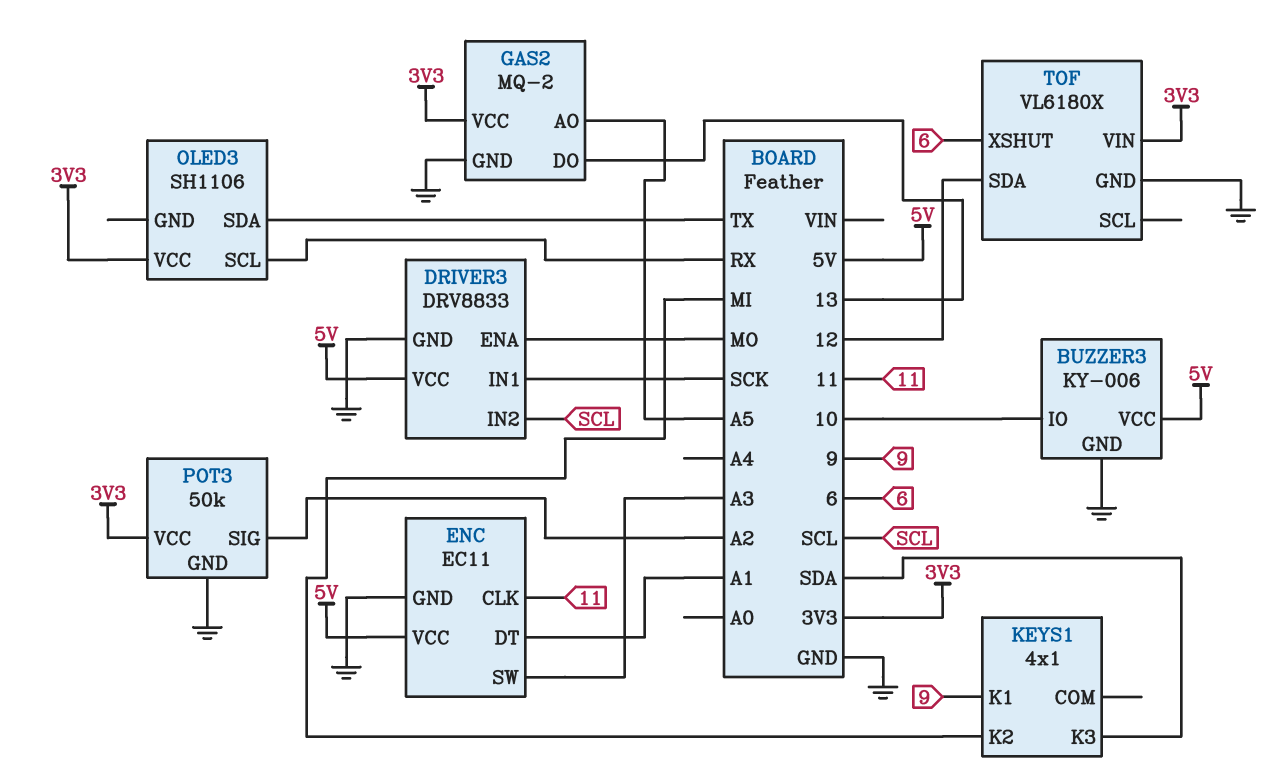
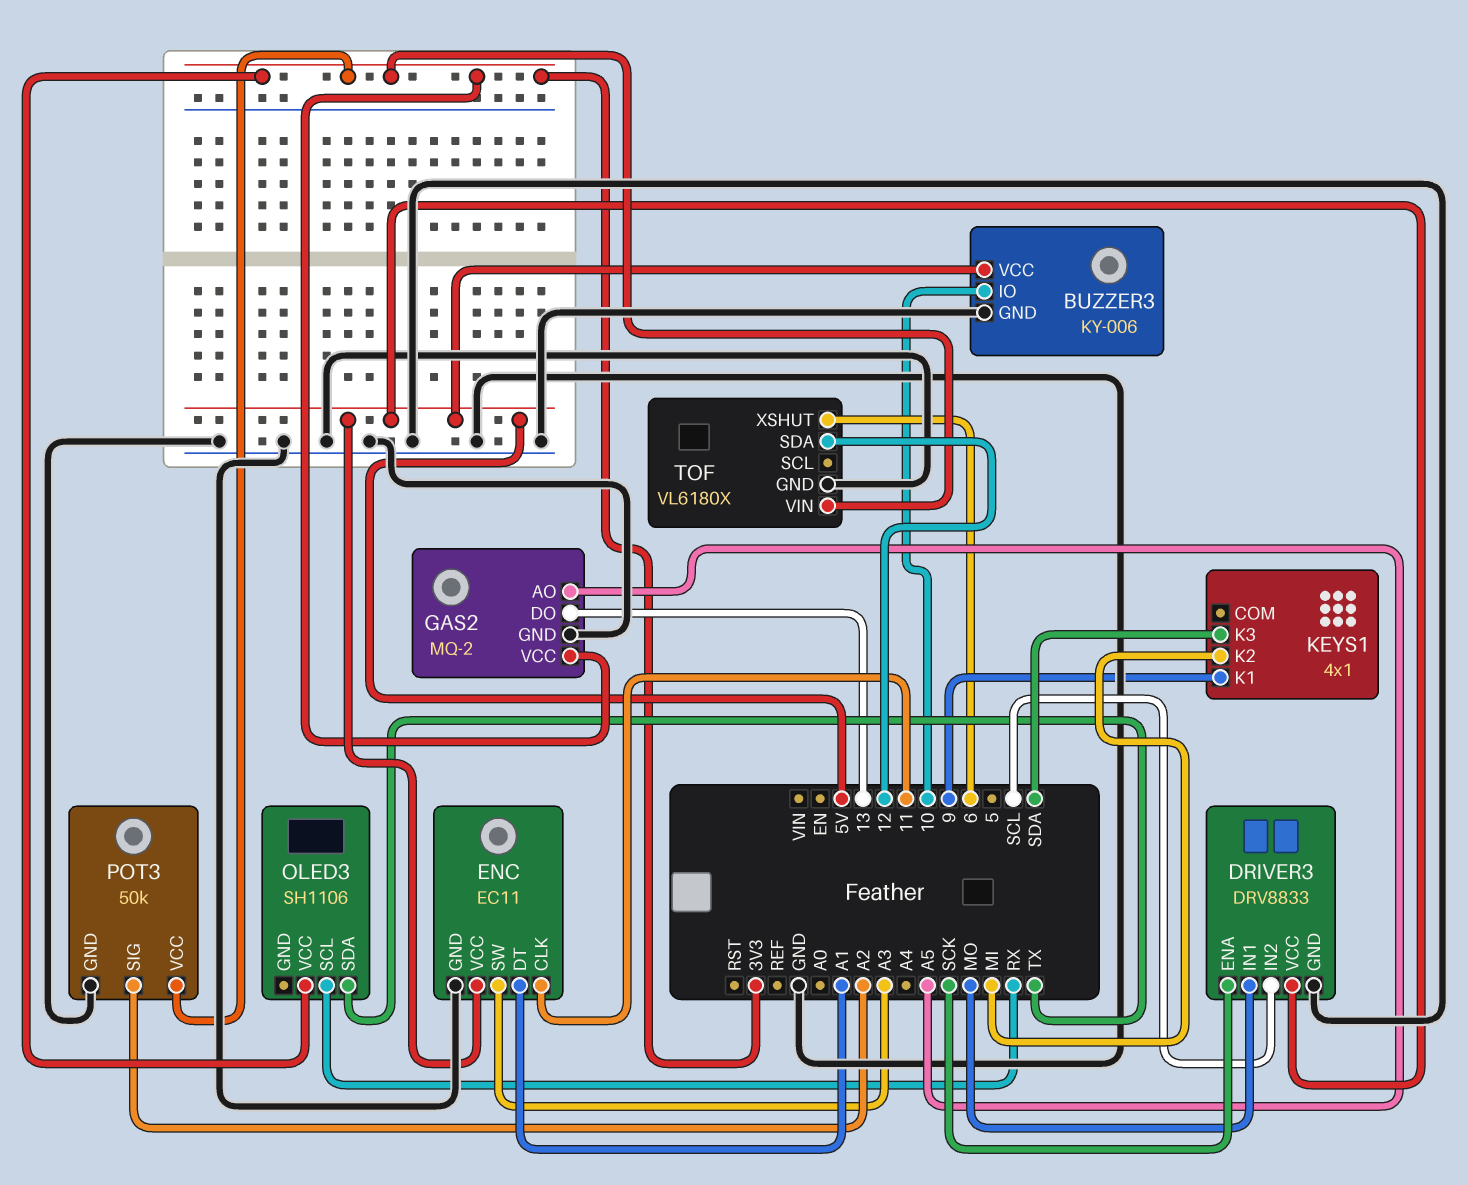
DRIVER3 pin ENA: MO -> SCK
DRIVER3 pin IN1: SCK -> MO

